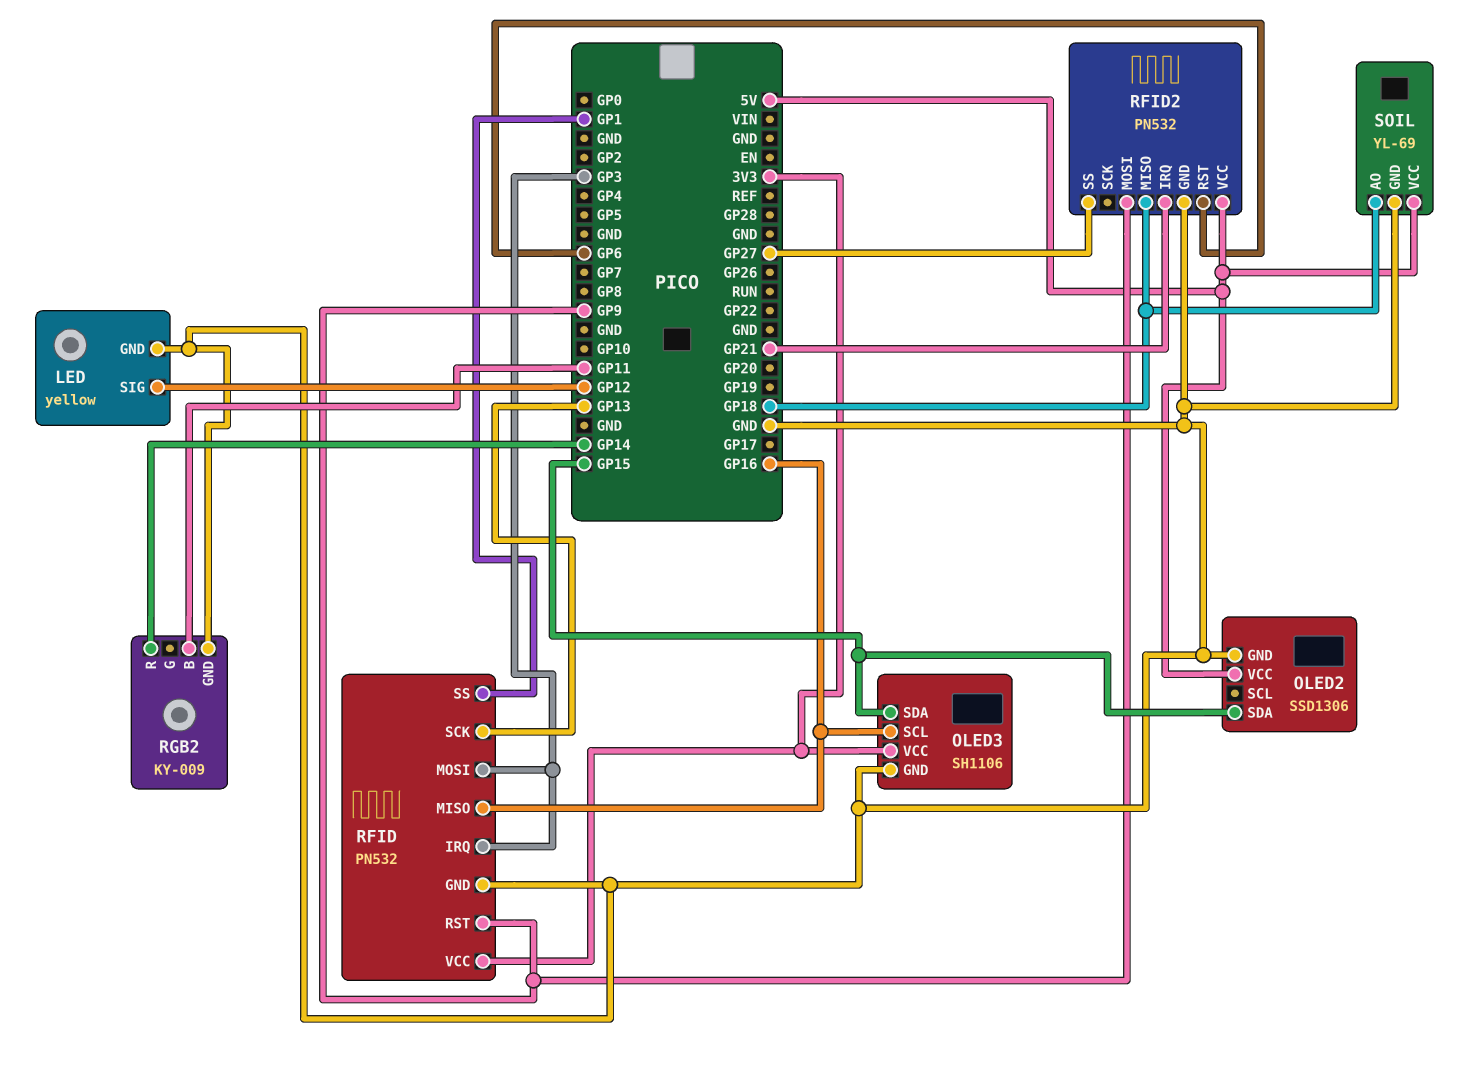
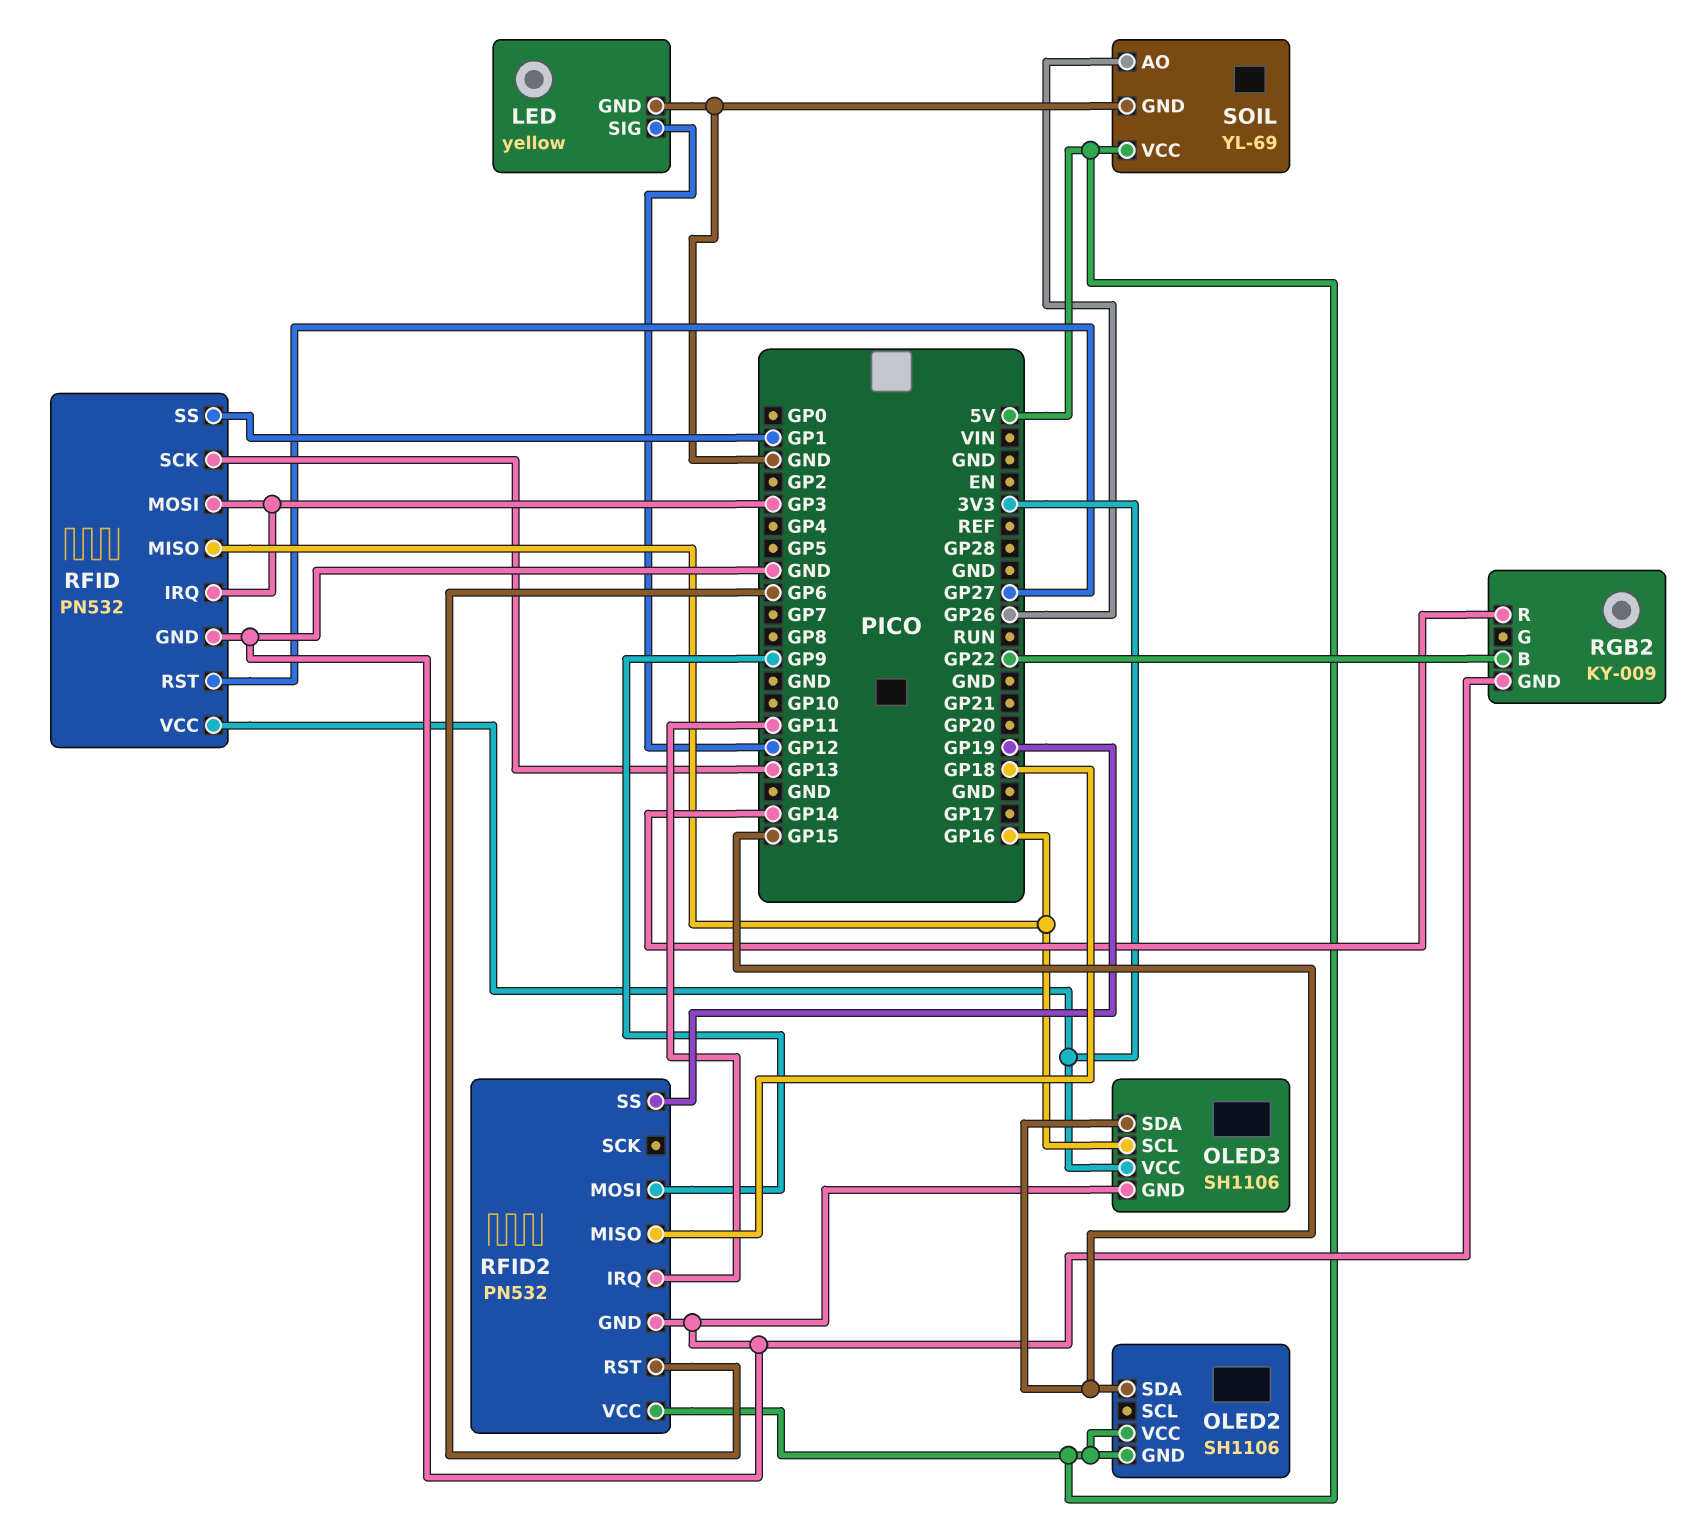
OLED2: SSD1306 -> SH1106
OLED2 pin GND: GND -> 5V
RFID pin RST: GP9 -> GP27
RFID2 pin IRQ: GP21 -> GP11
RFID2 pin SS: GP27 -> GP19
RGB2 pin B: GP11 -> GP22
SOIL pin AO: GP18 -> GP26

